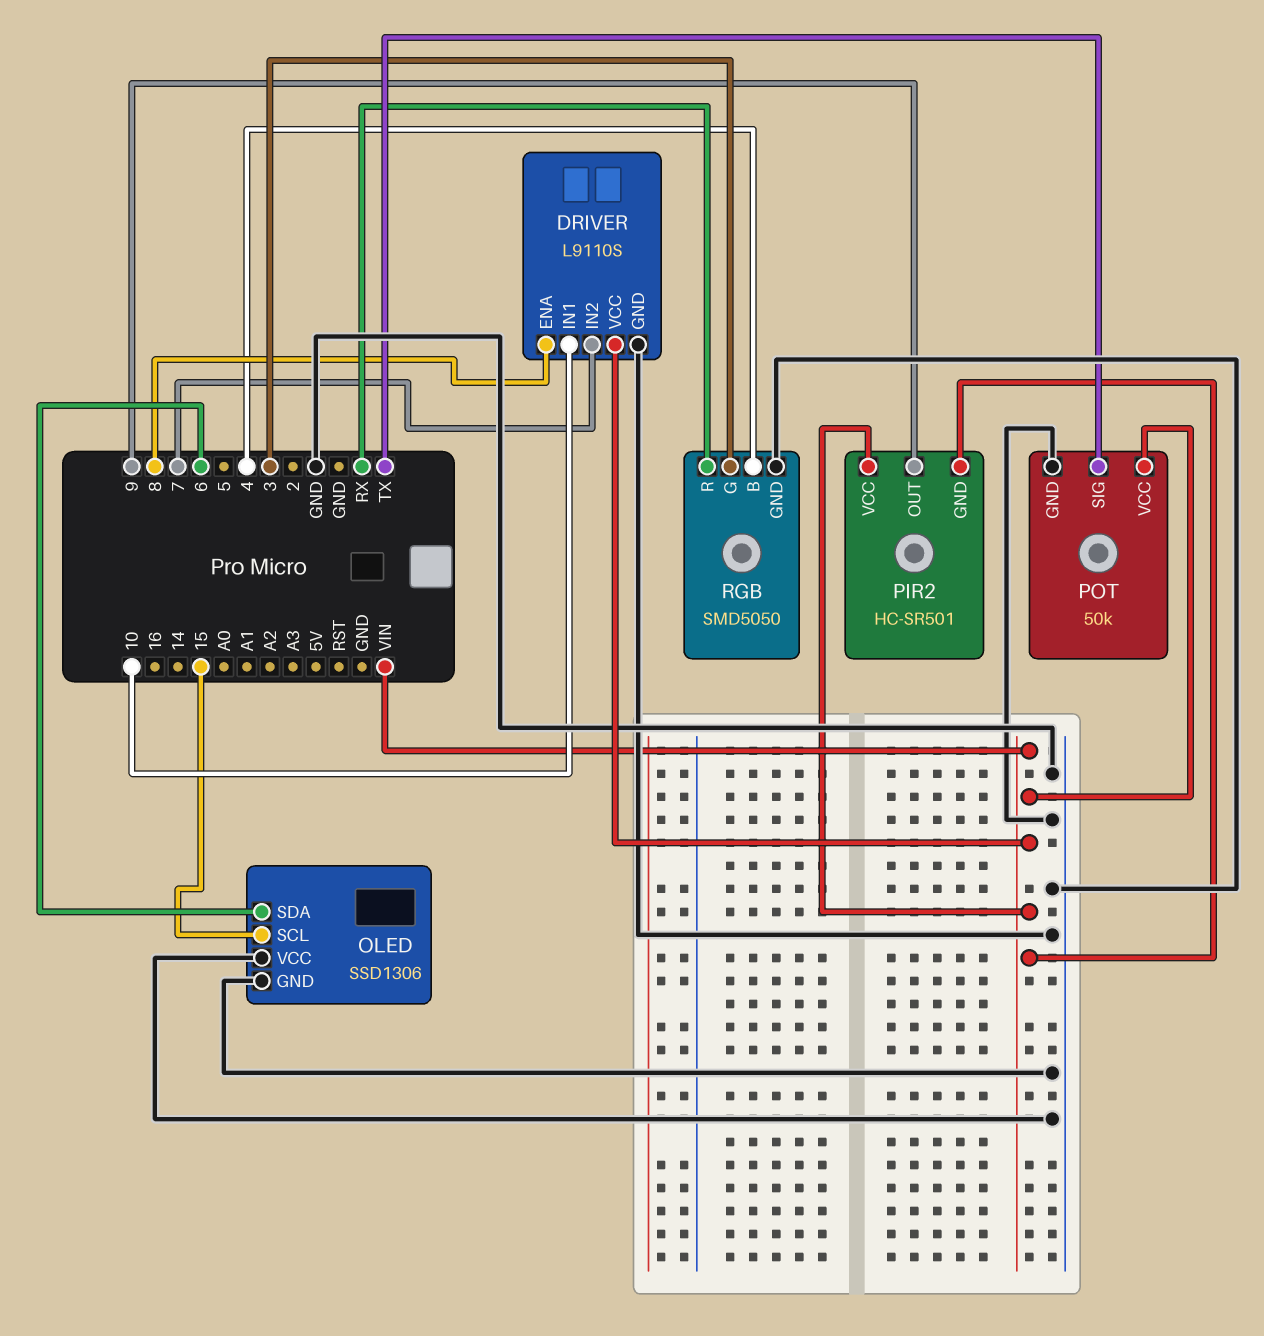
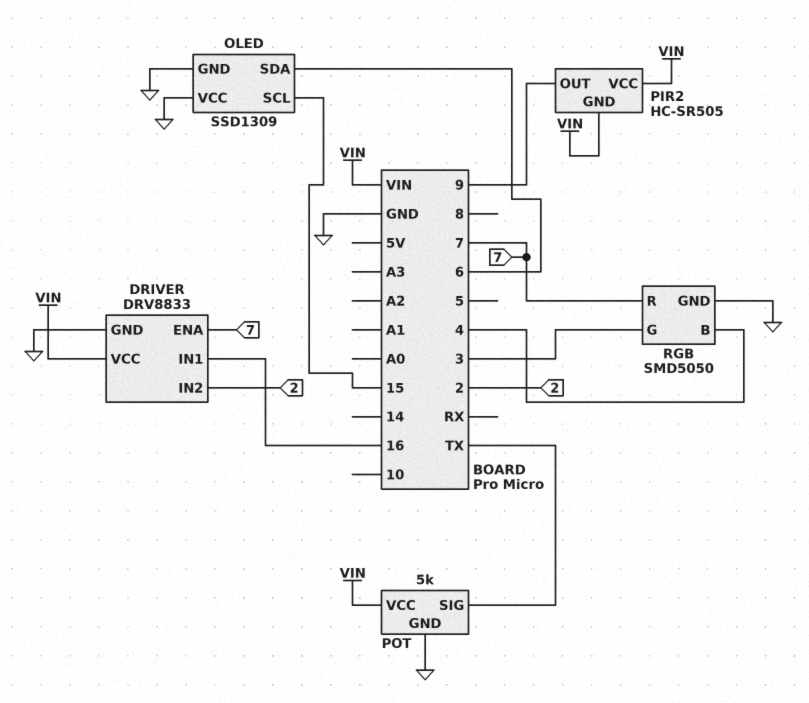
DRIVER: L9110S -> DRV8833
DRIVER pin ENA: 8 -> 7
DRIVER pin IN1: 10 -> 16
DRIVER pin IN2: 7 -> 2
OLED: SSD1306 -> SSD1309
PIR2: HC-SR501 -> HC-SR505
POT: 50k -> 5k
RGB pin R: RX -> 7

